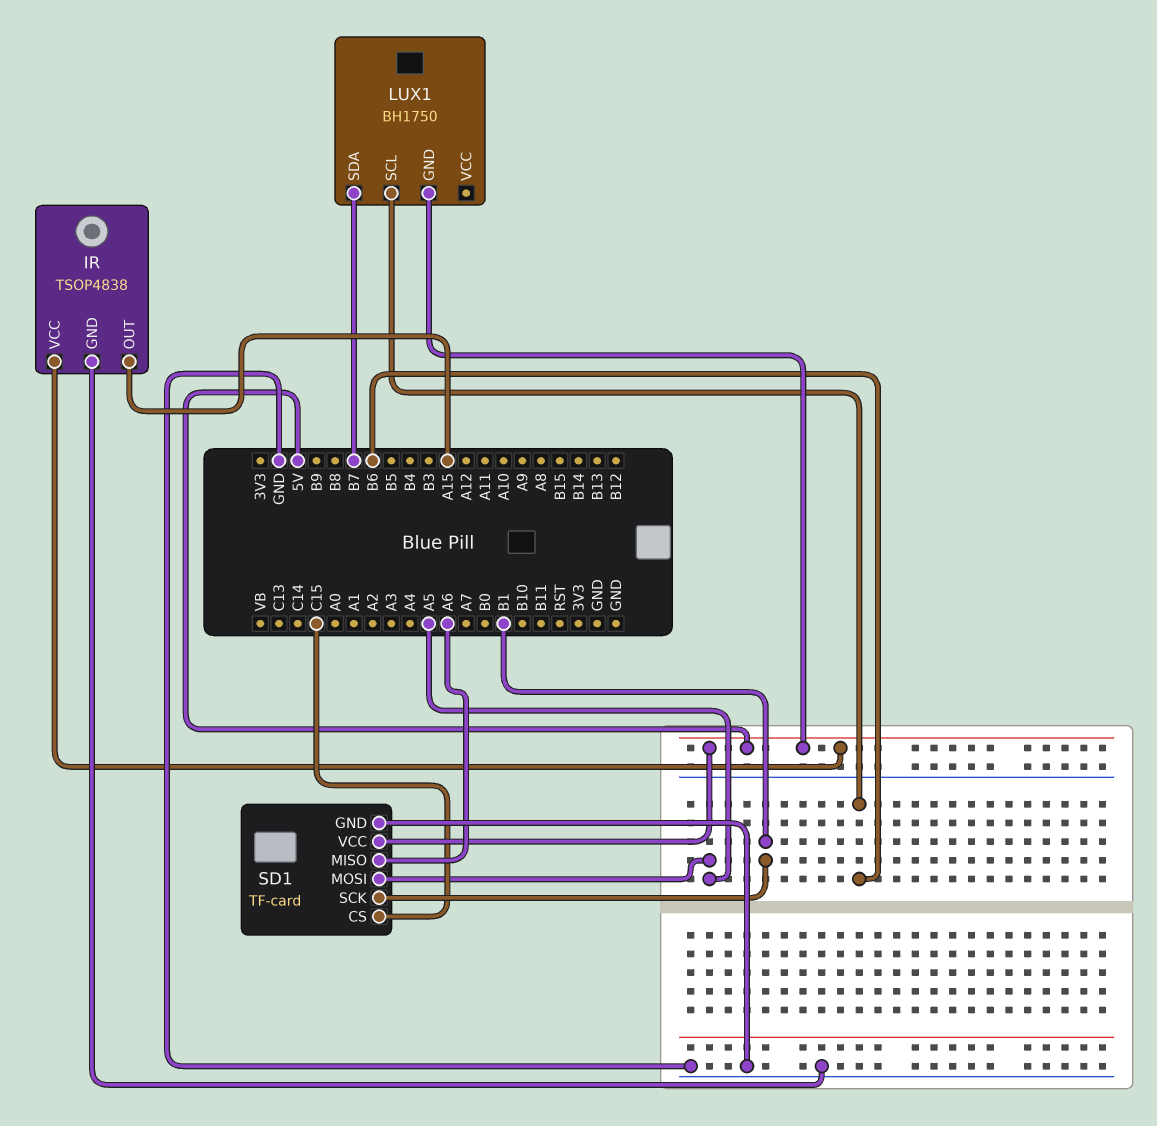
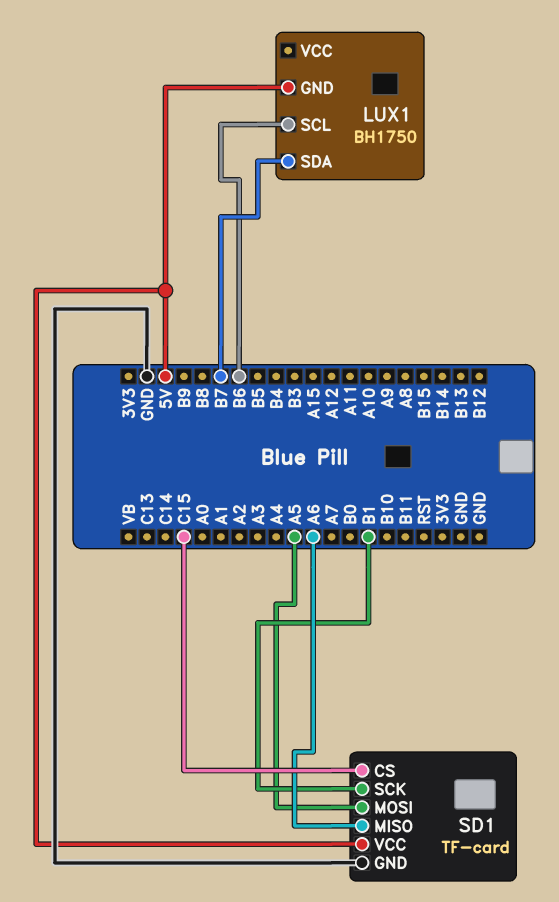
IR: TSOP4838 -> none
IR pin GND: GND -> none
IR pin OUT: A15 -> none
IR pin VCC: 5V -> none

